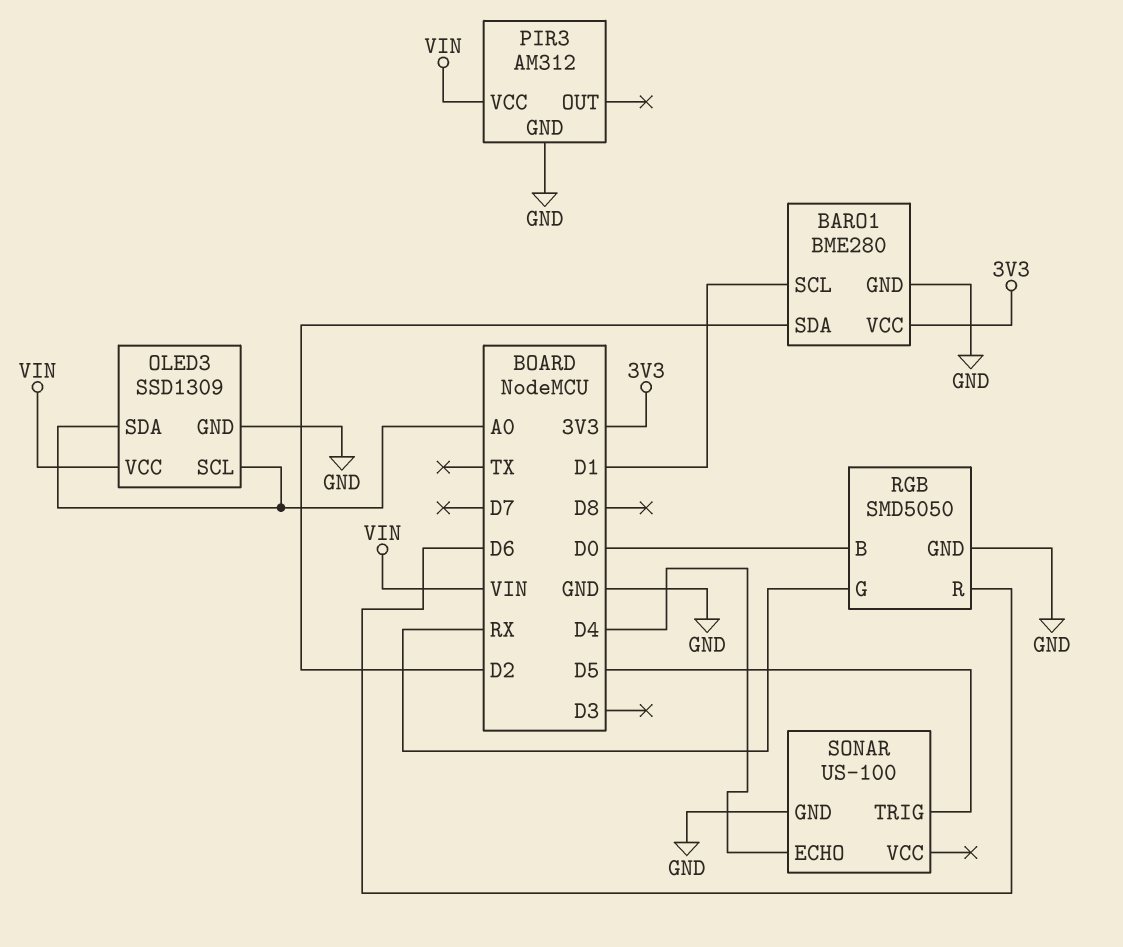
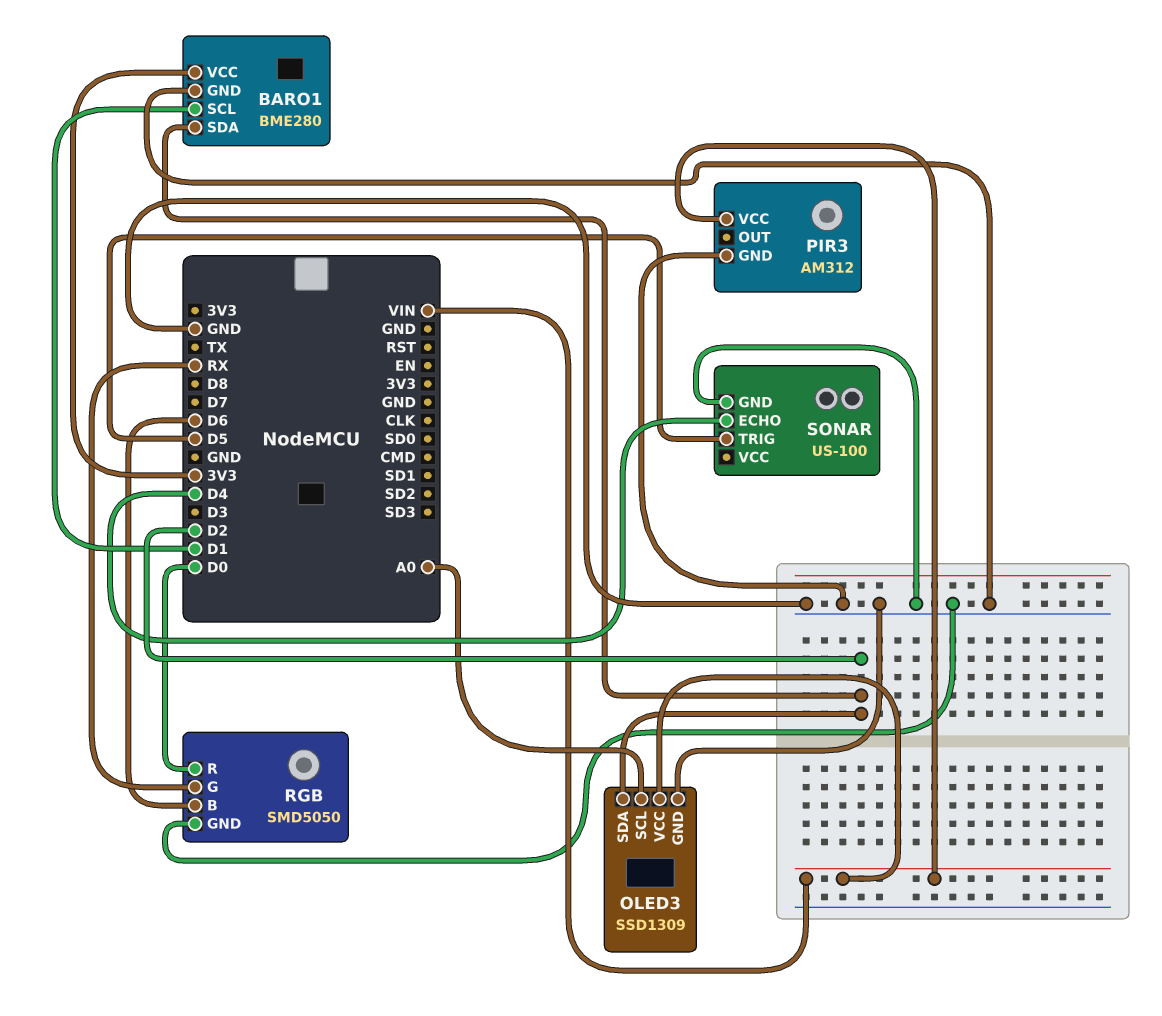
OLED3 pin SDA: A0 -> D2
RGB pin B: D0 -> D6
RGB pin R: D6 -> D0

